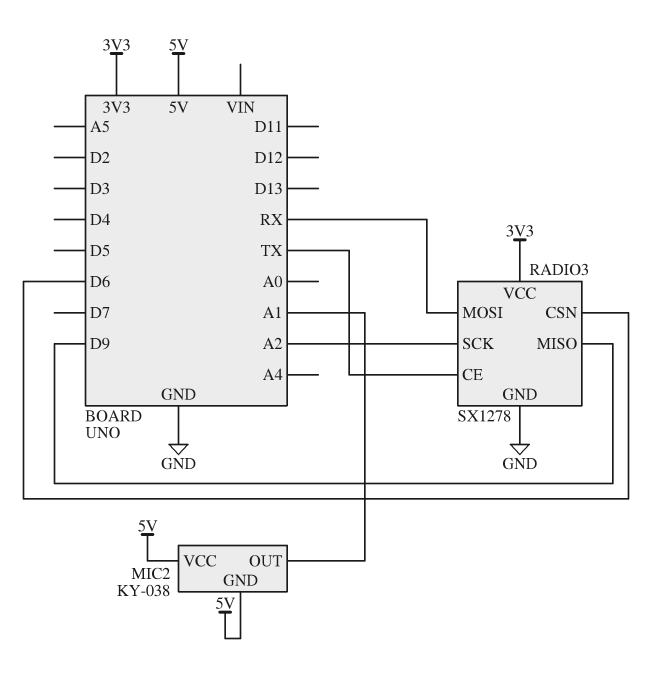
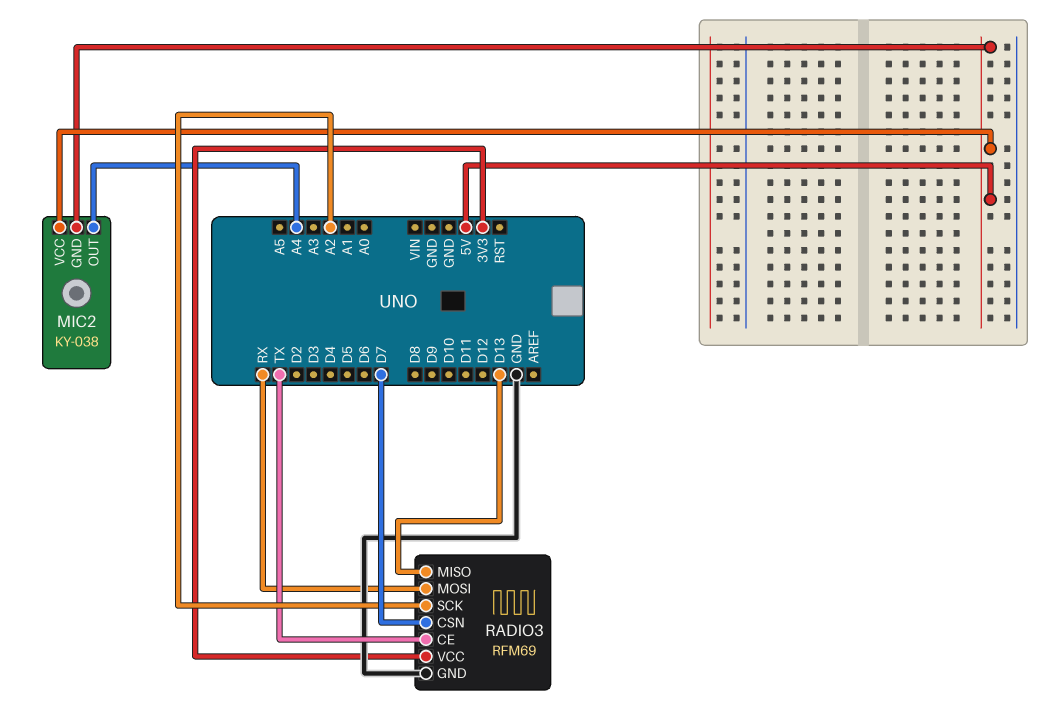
MIC2 pin OUT: A1 -> A4
RADIO3: SX1278 -> RFM69
RADIO3 pin CSN: D6 -> D7
RADIO3 pin MISO: D9 -> D13

